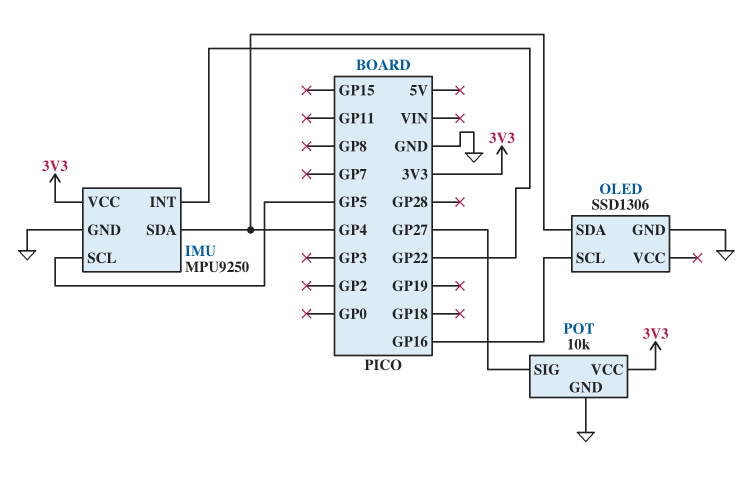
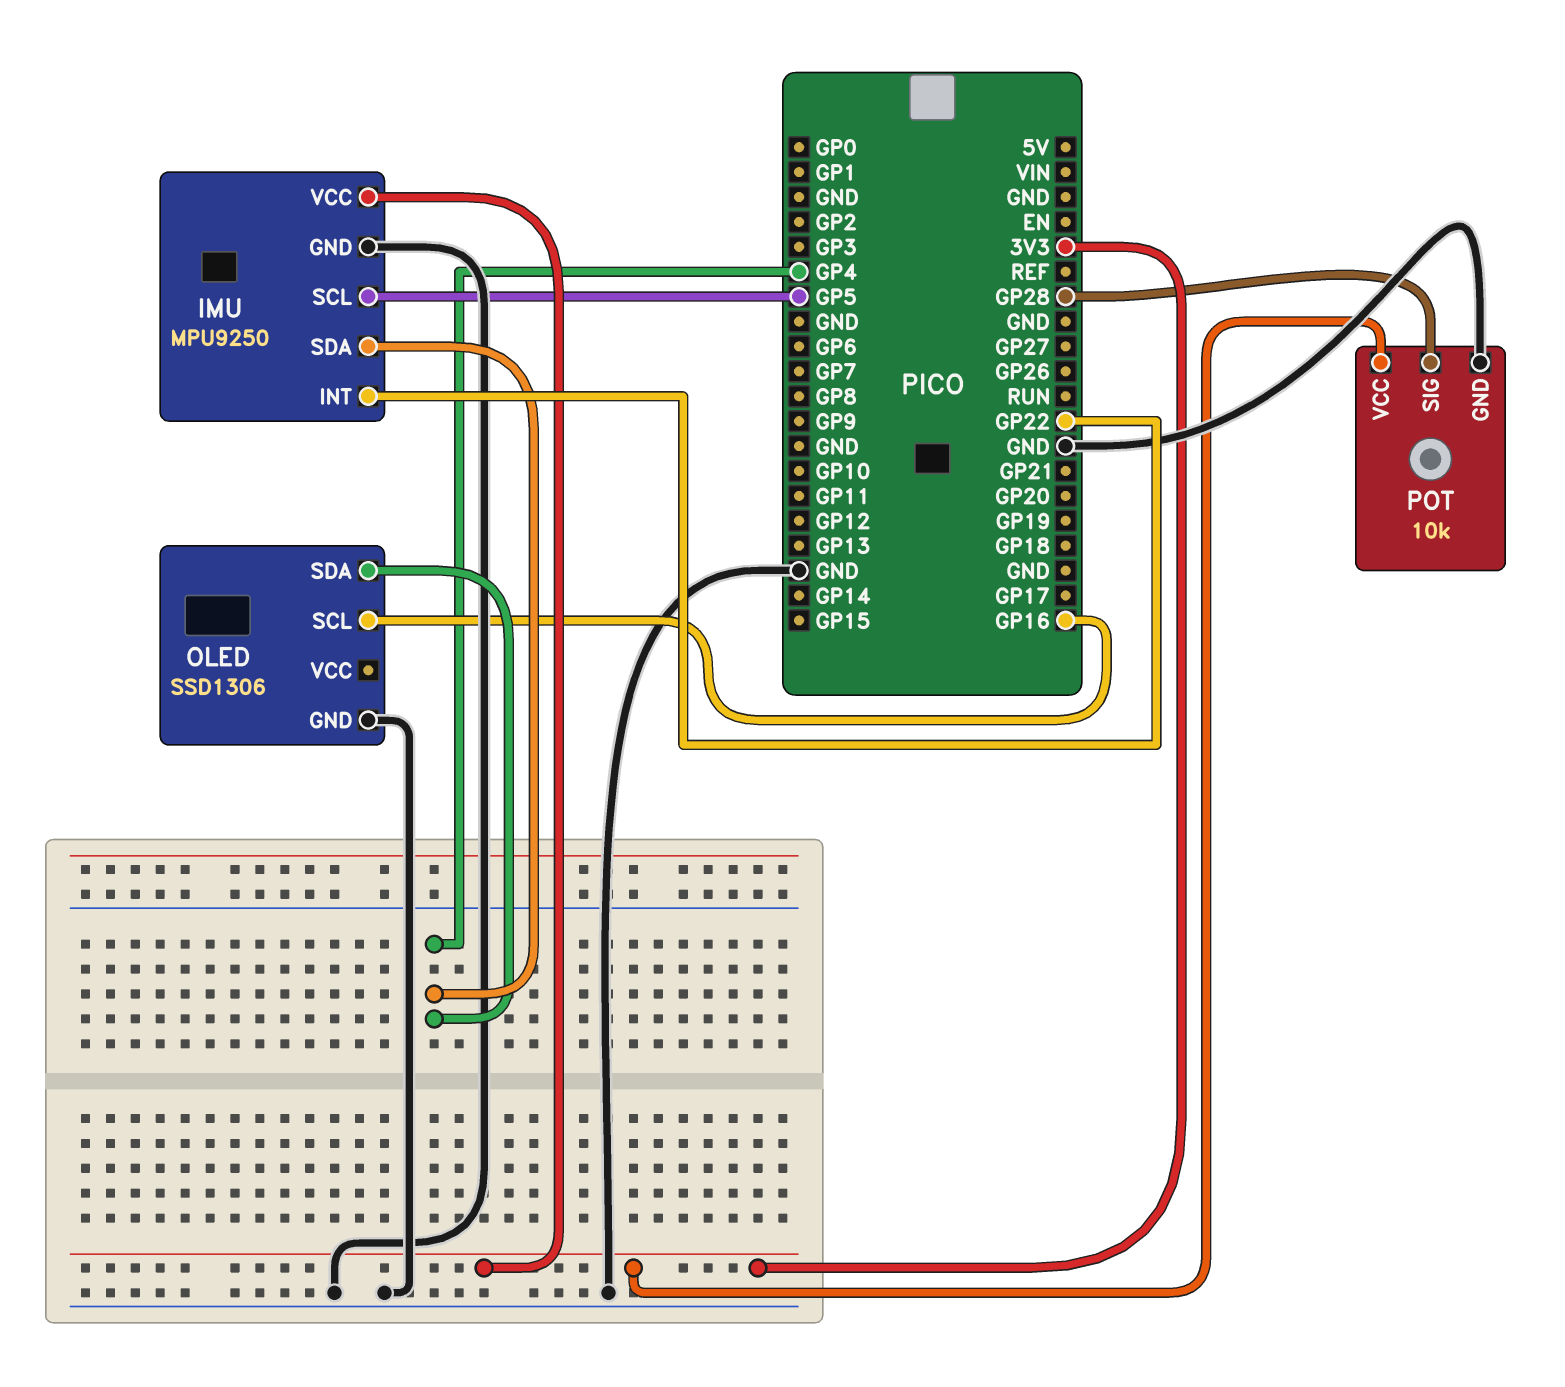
POT pin SIG: GP27 -> GP28

